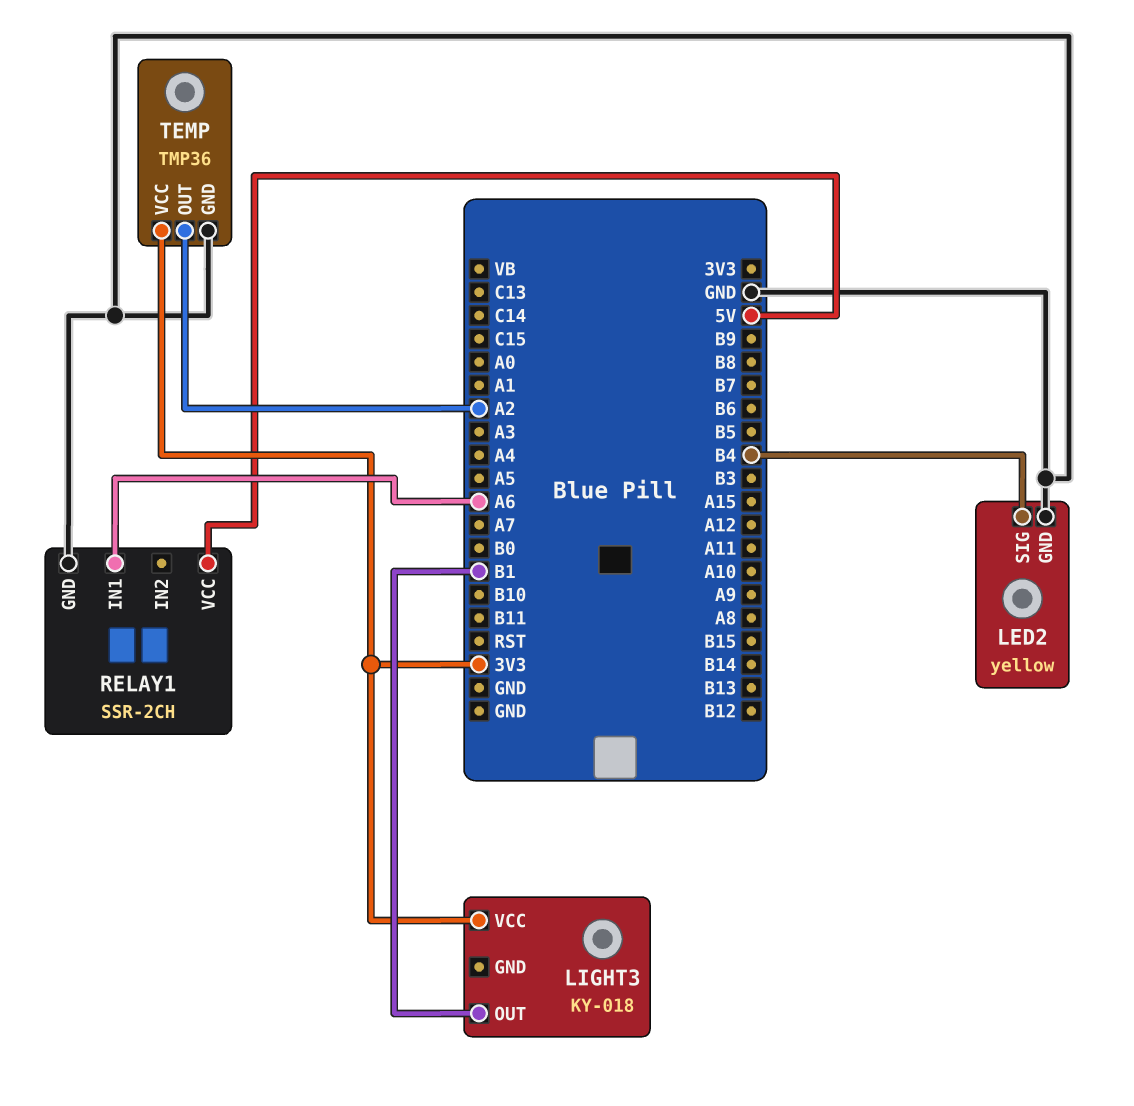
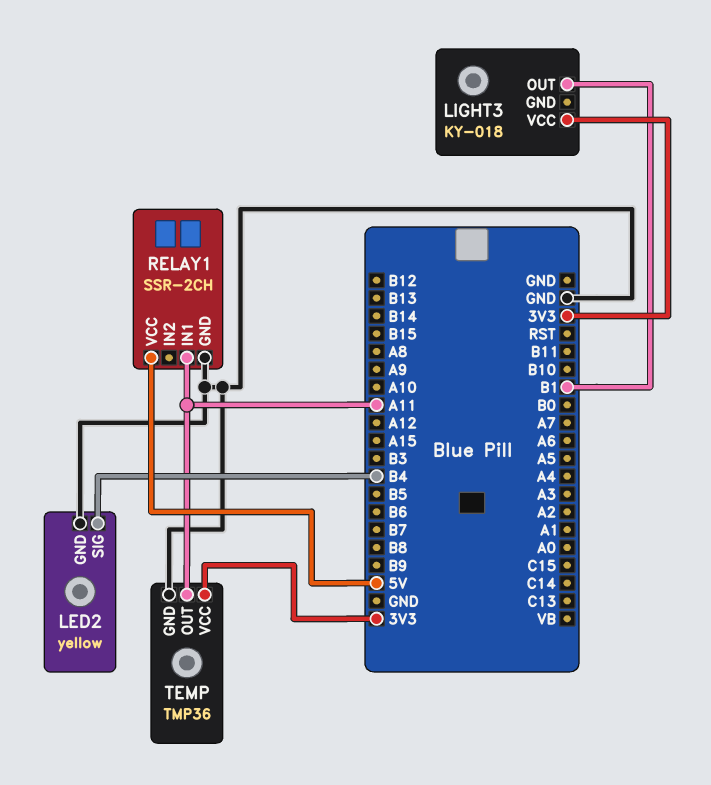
RELAY1 pin IN1: A6 -> A11
TEMP pin OUT: A2 -> A11

